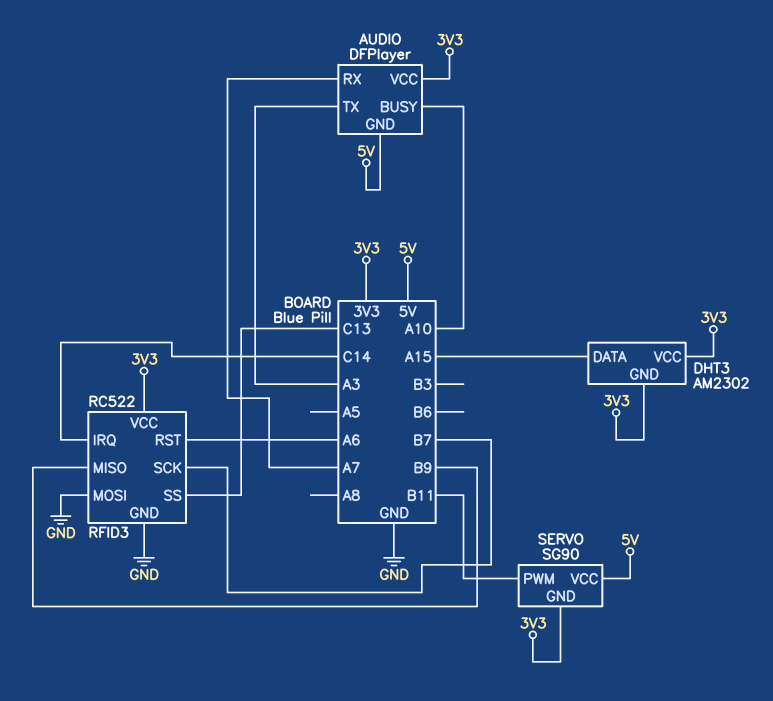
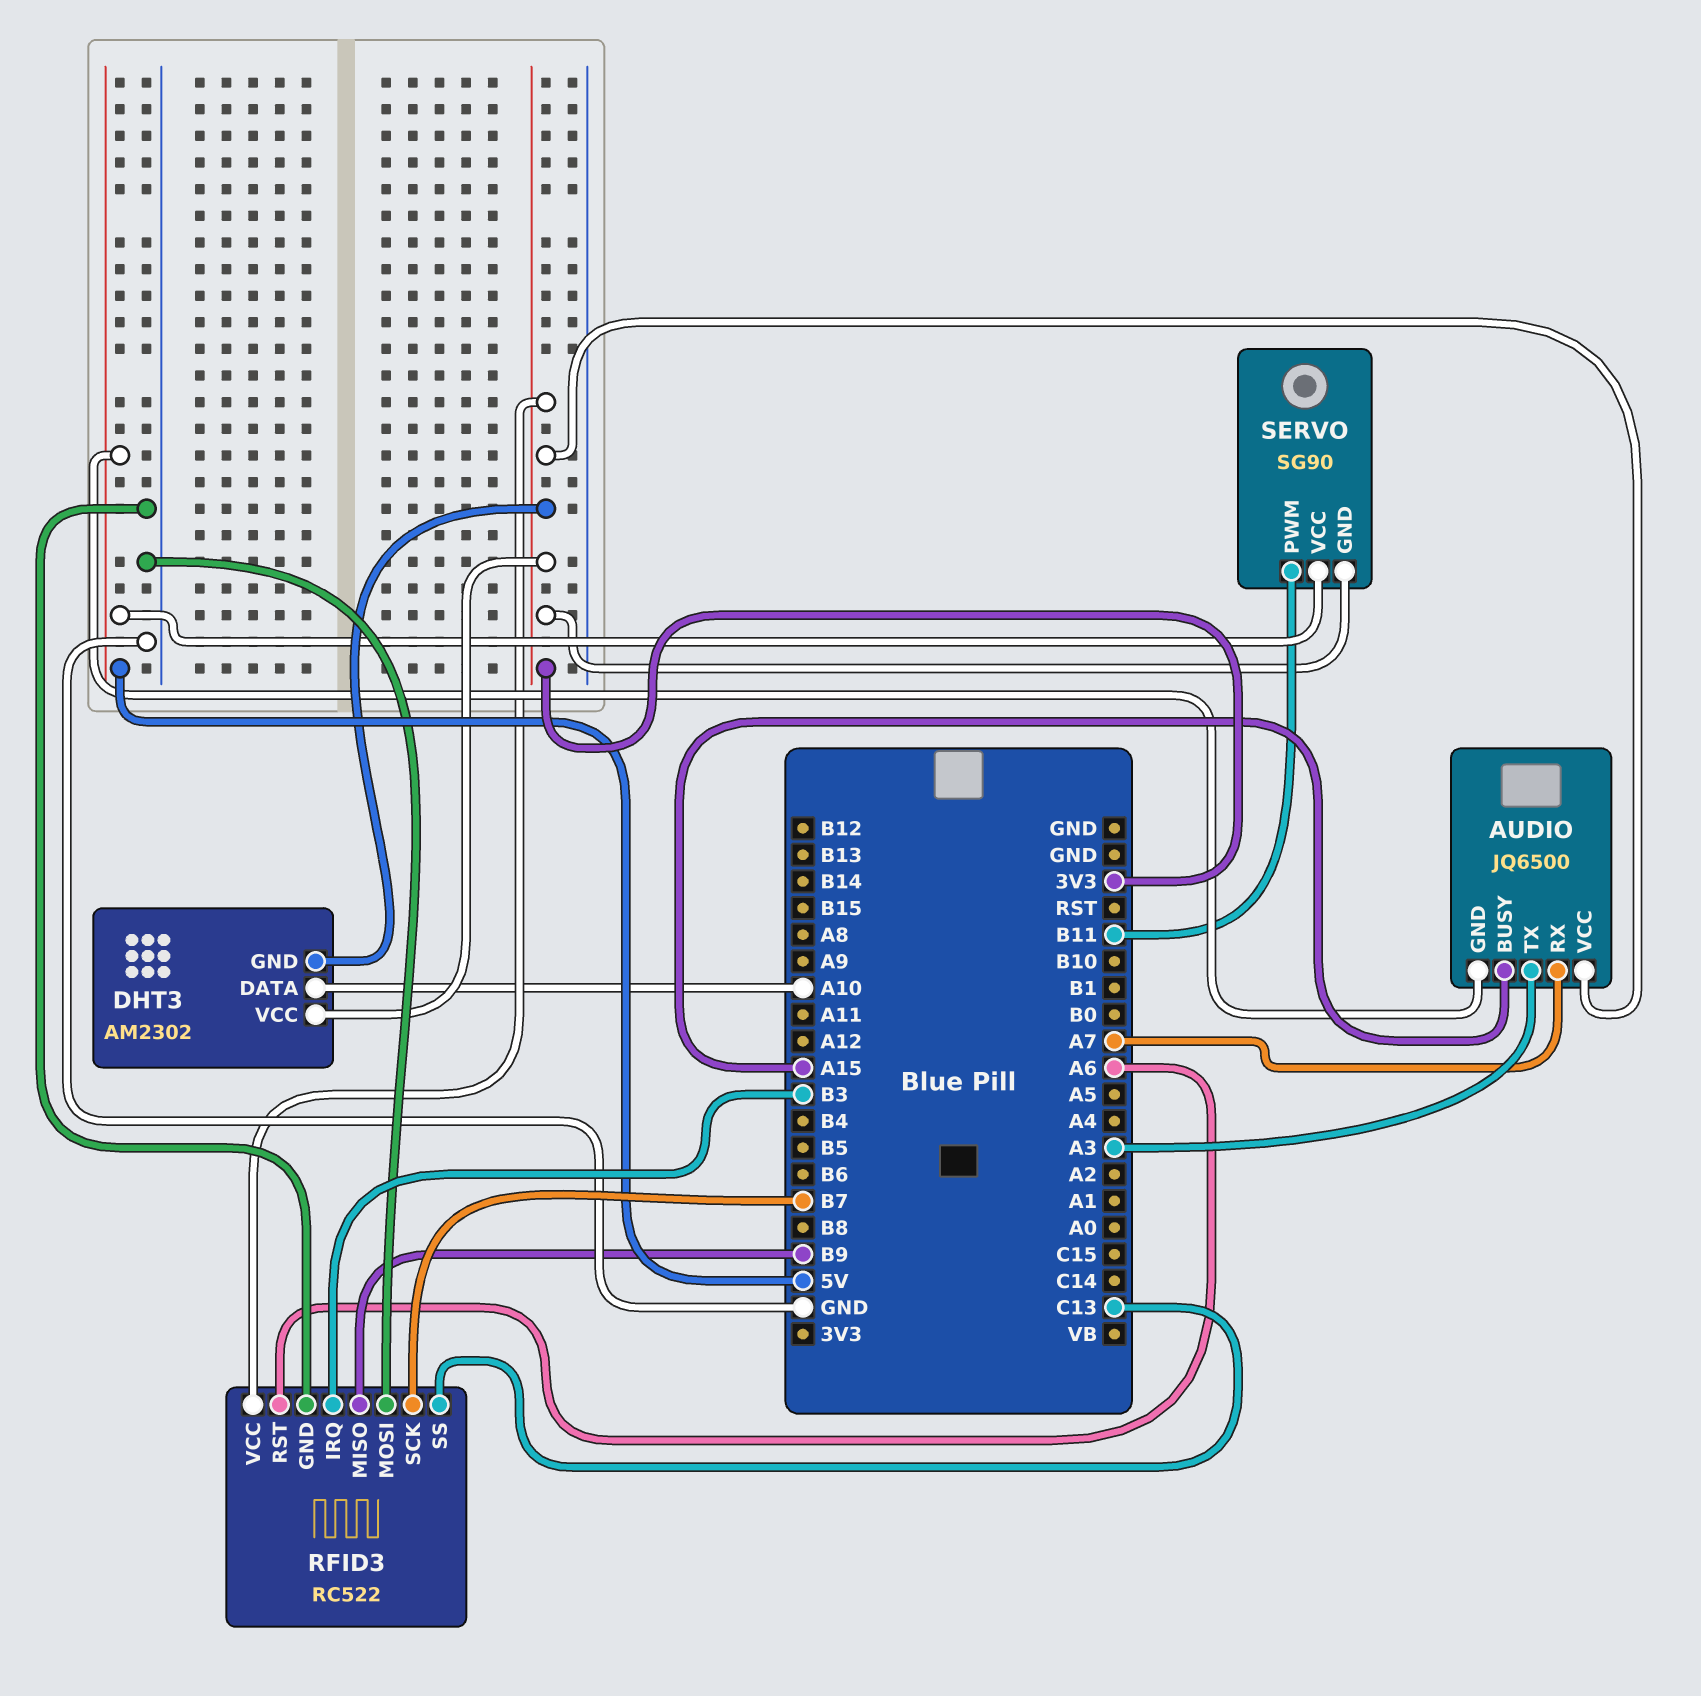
AUDIO: DFPlayer -> JQ6500
AUDIO pin BUSY: A10 -> A15
DHT3 pin DATA: A15 -> A10
RFID3 pin IRQ: C14 -> B3

